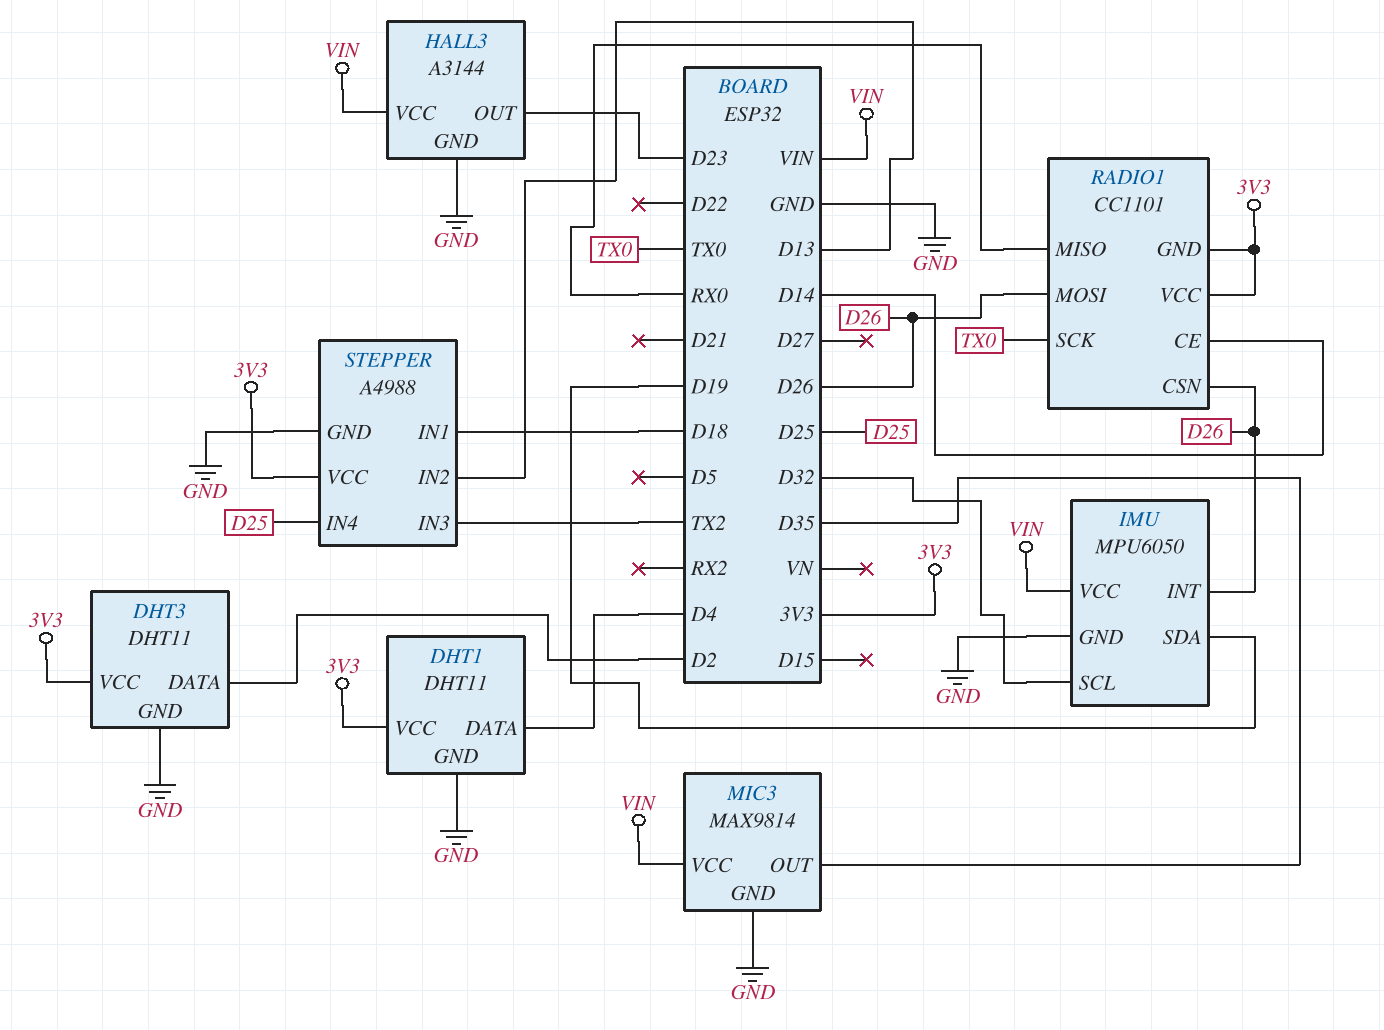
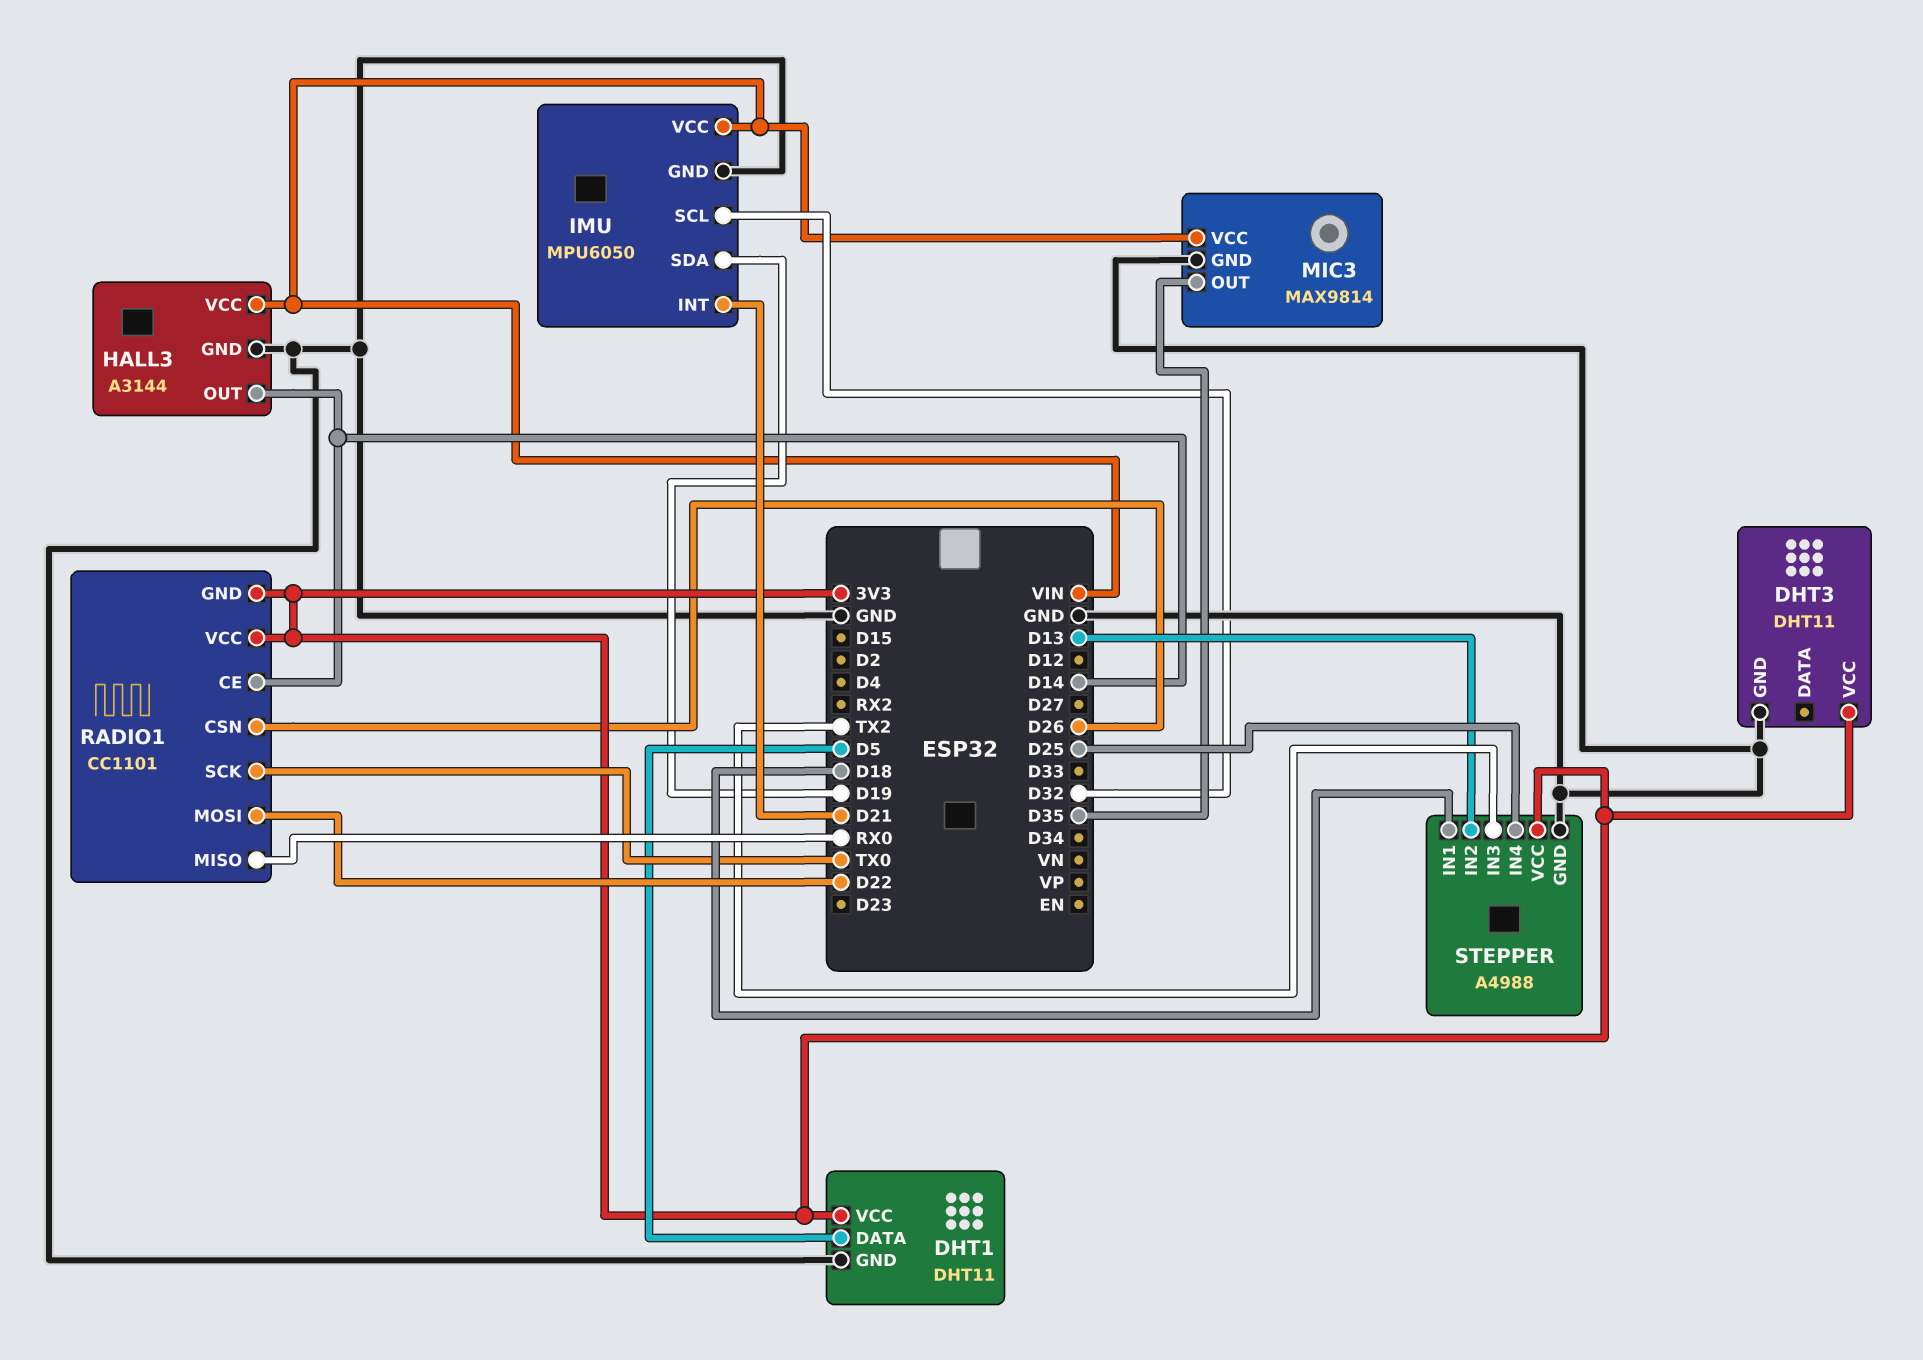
DHT1 pin DATA: D4 -> D5
DHT3 pin DATA: D2 -> none
HALL3 pin OUT: D23 -> D14
IMU pin INT: D26 -> D21
RADIO1 pin MOSI: D26 -> D22

